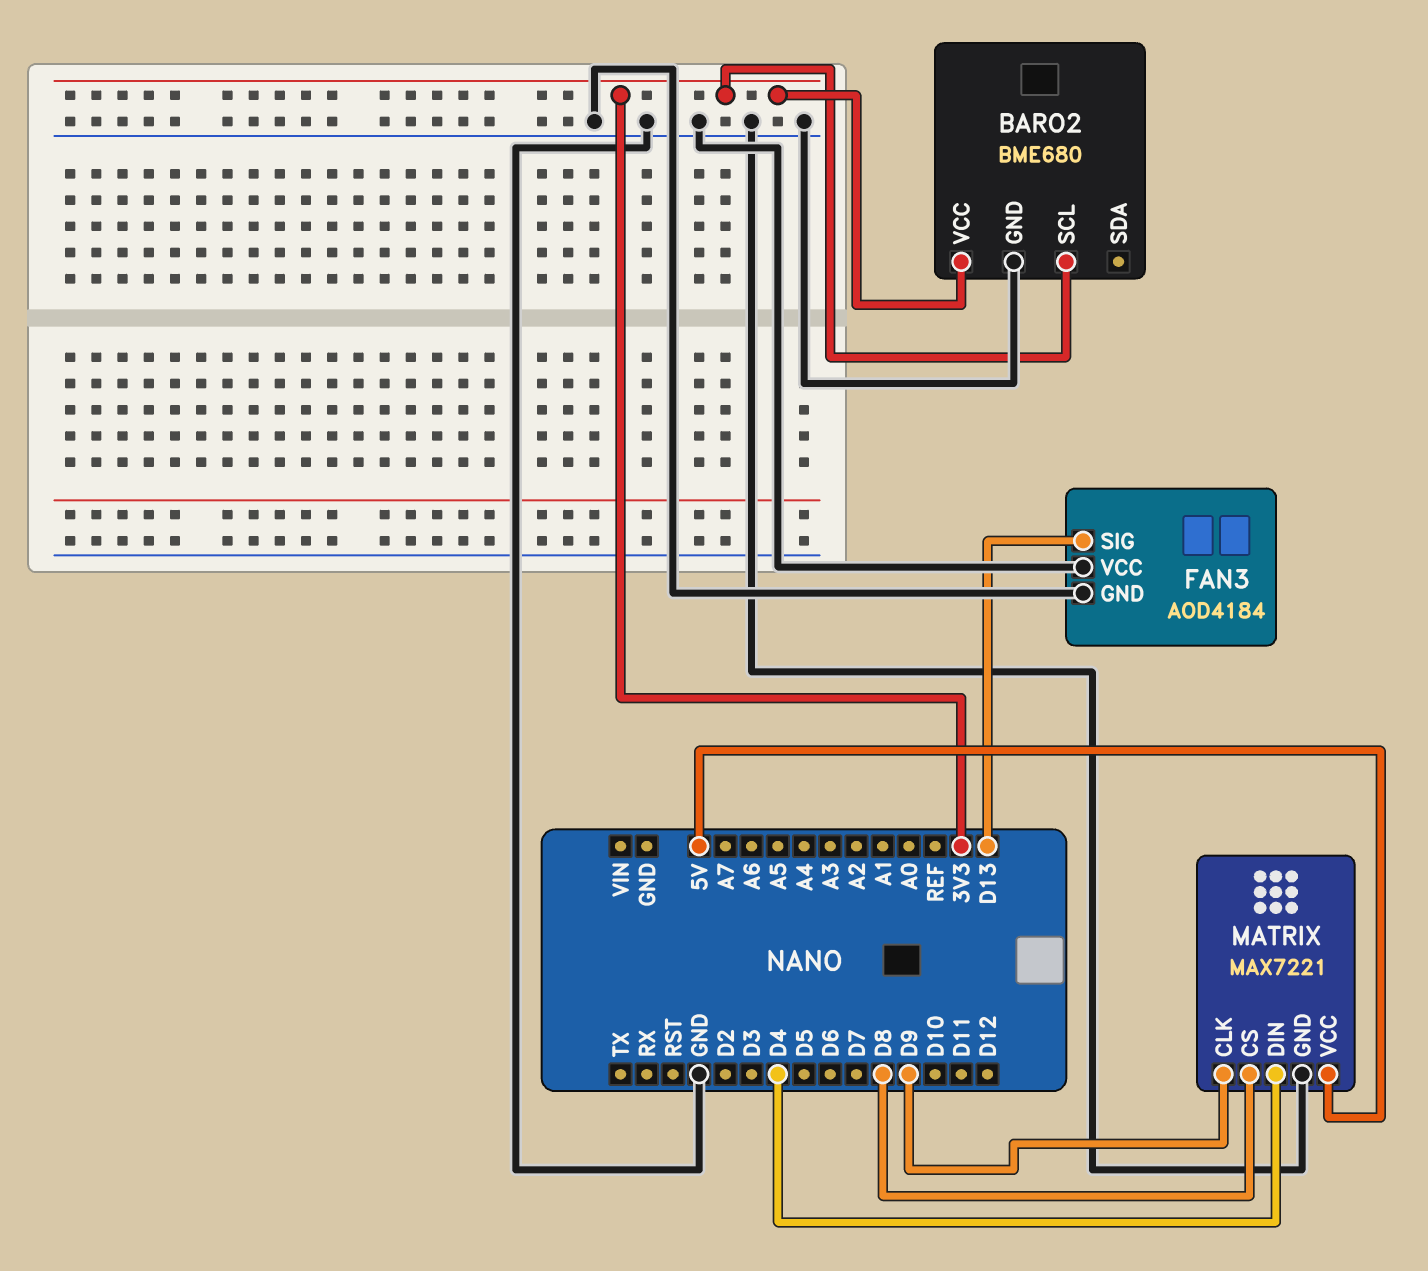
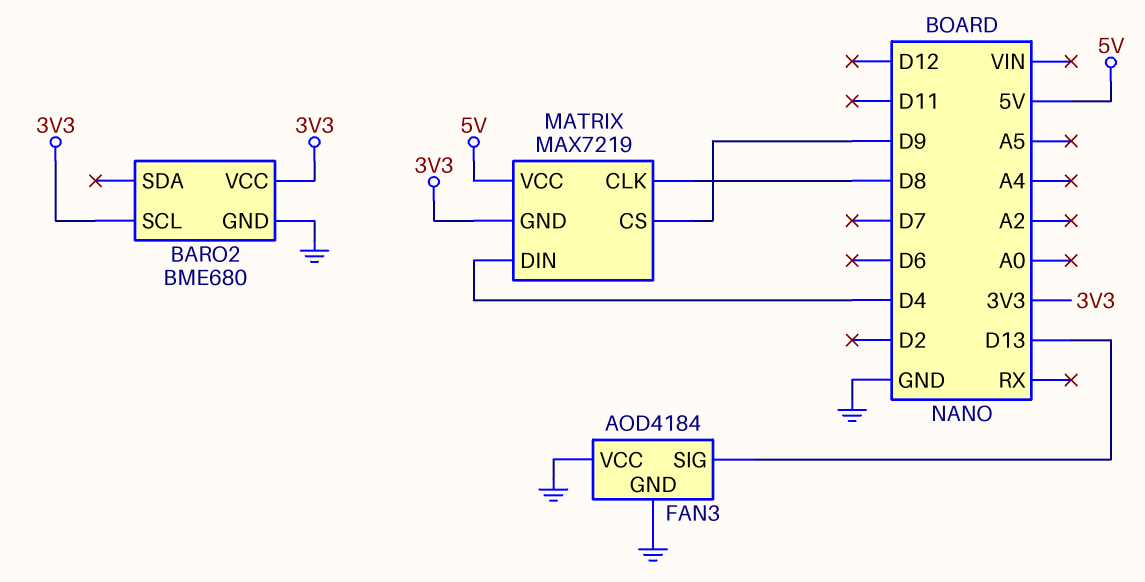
MATRIX: MAX7221 -> MAX7219
MATRIX pin CLK: D9 -> D8
MATRIX pin CS: D8 -> D9
MATRIX pin GND: GND -> 3V3

